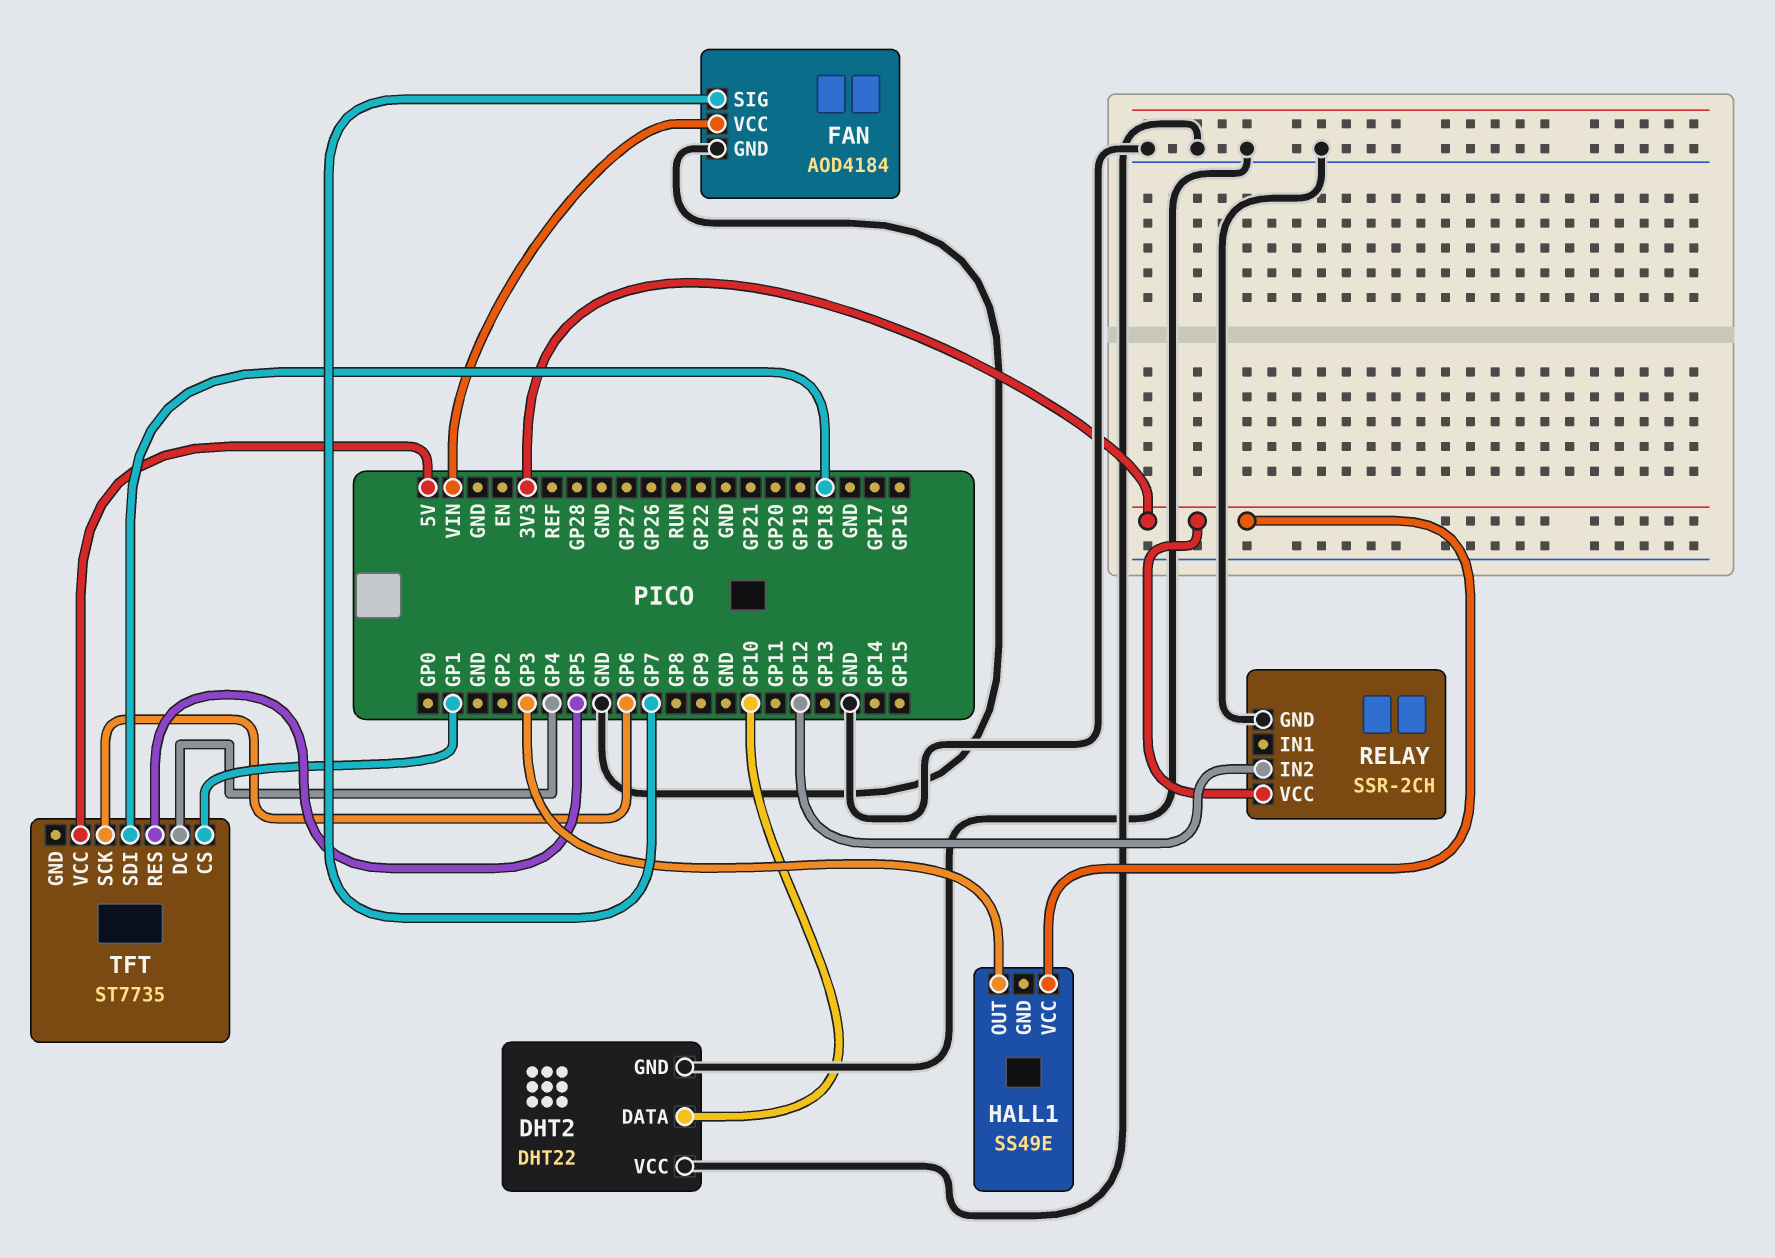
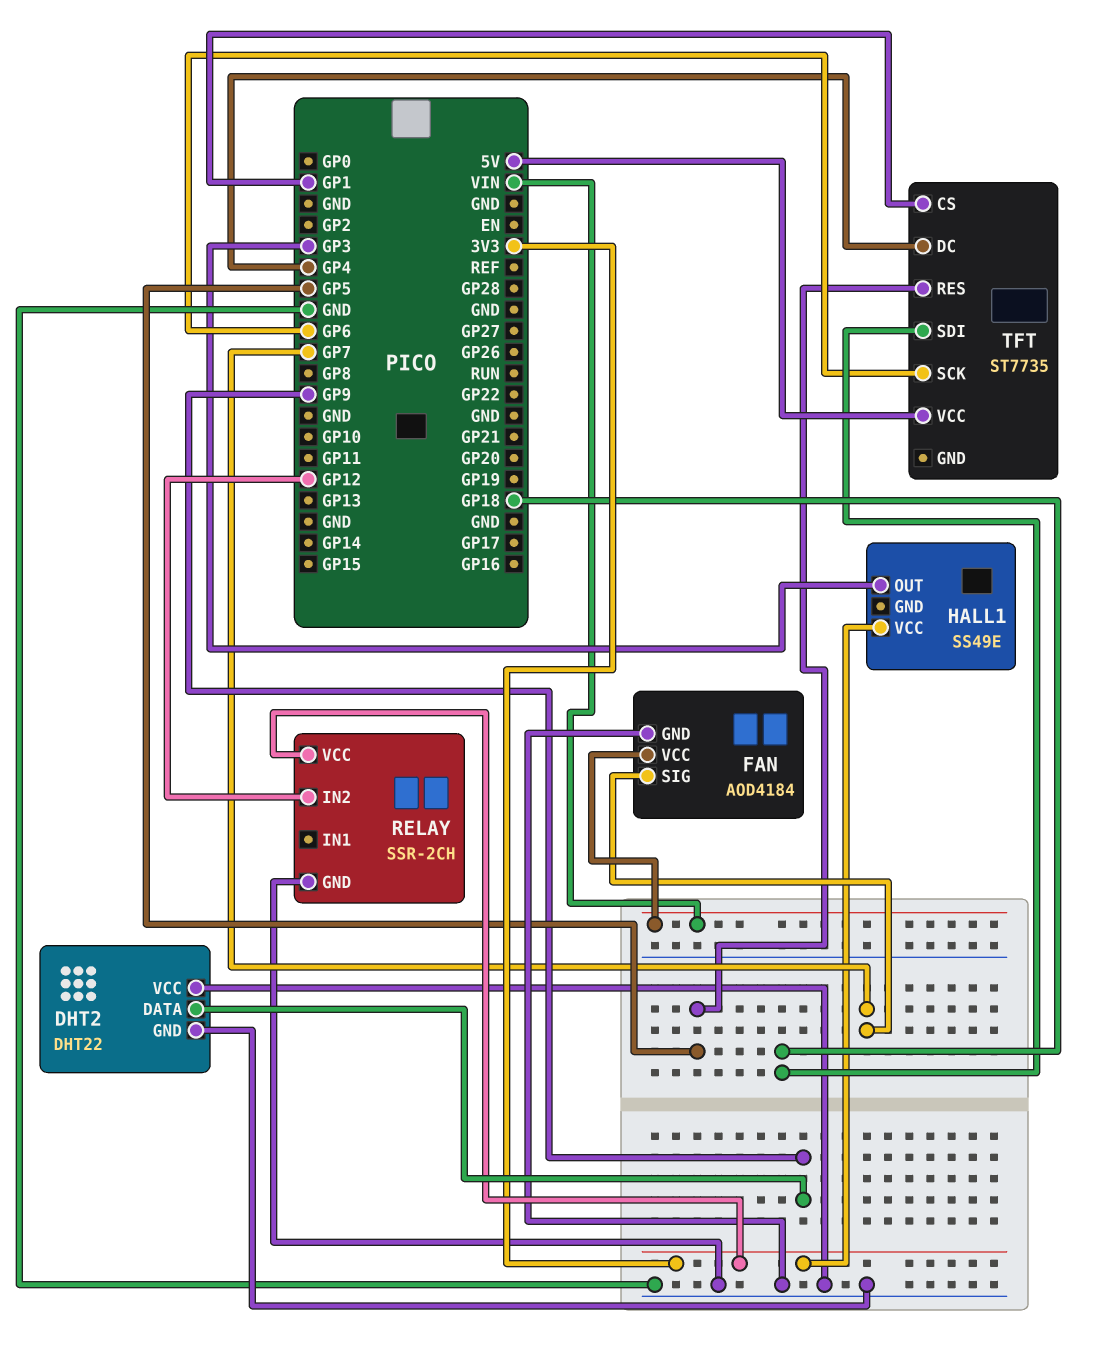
DHT2 pin DATA: GP10 -> GP9

